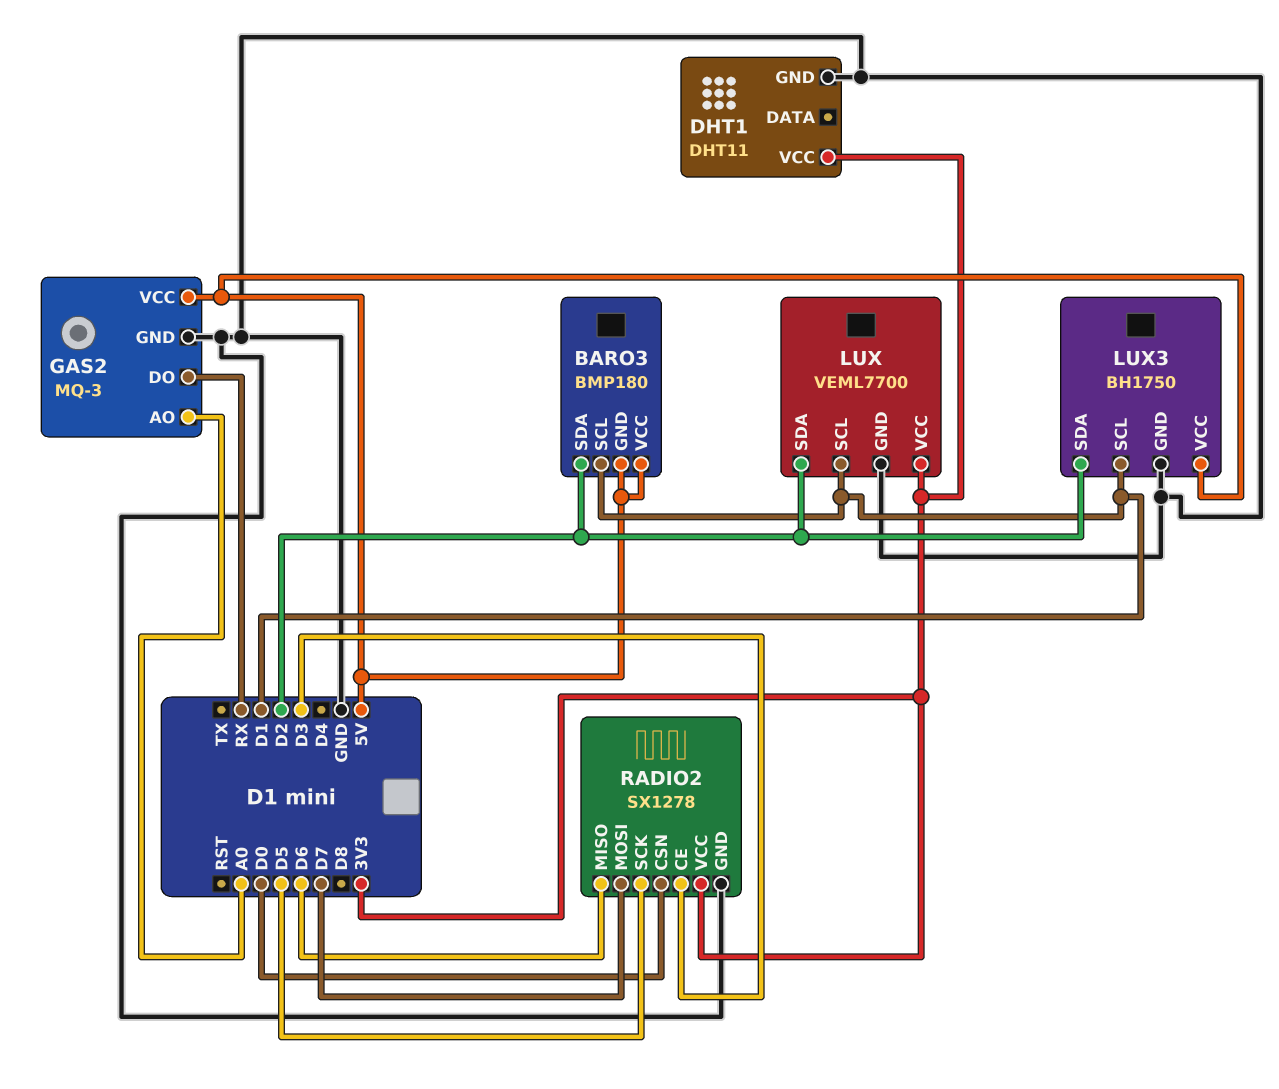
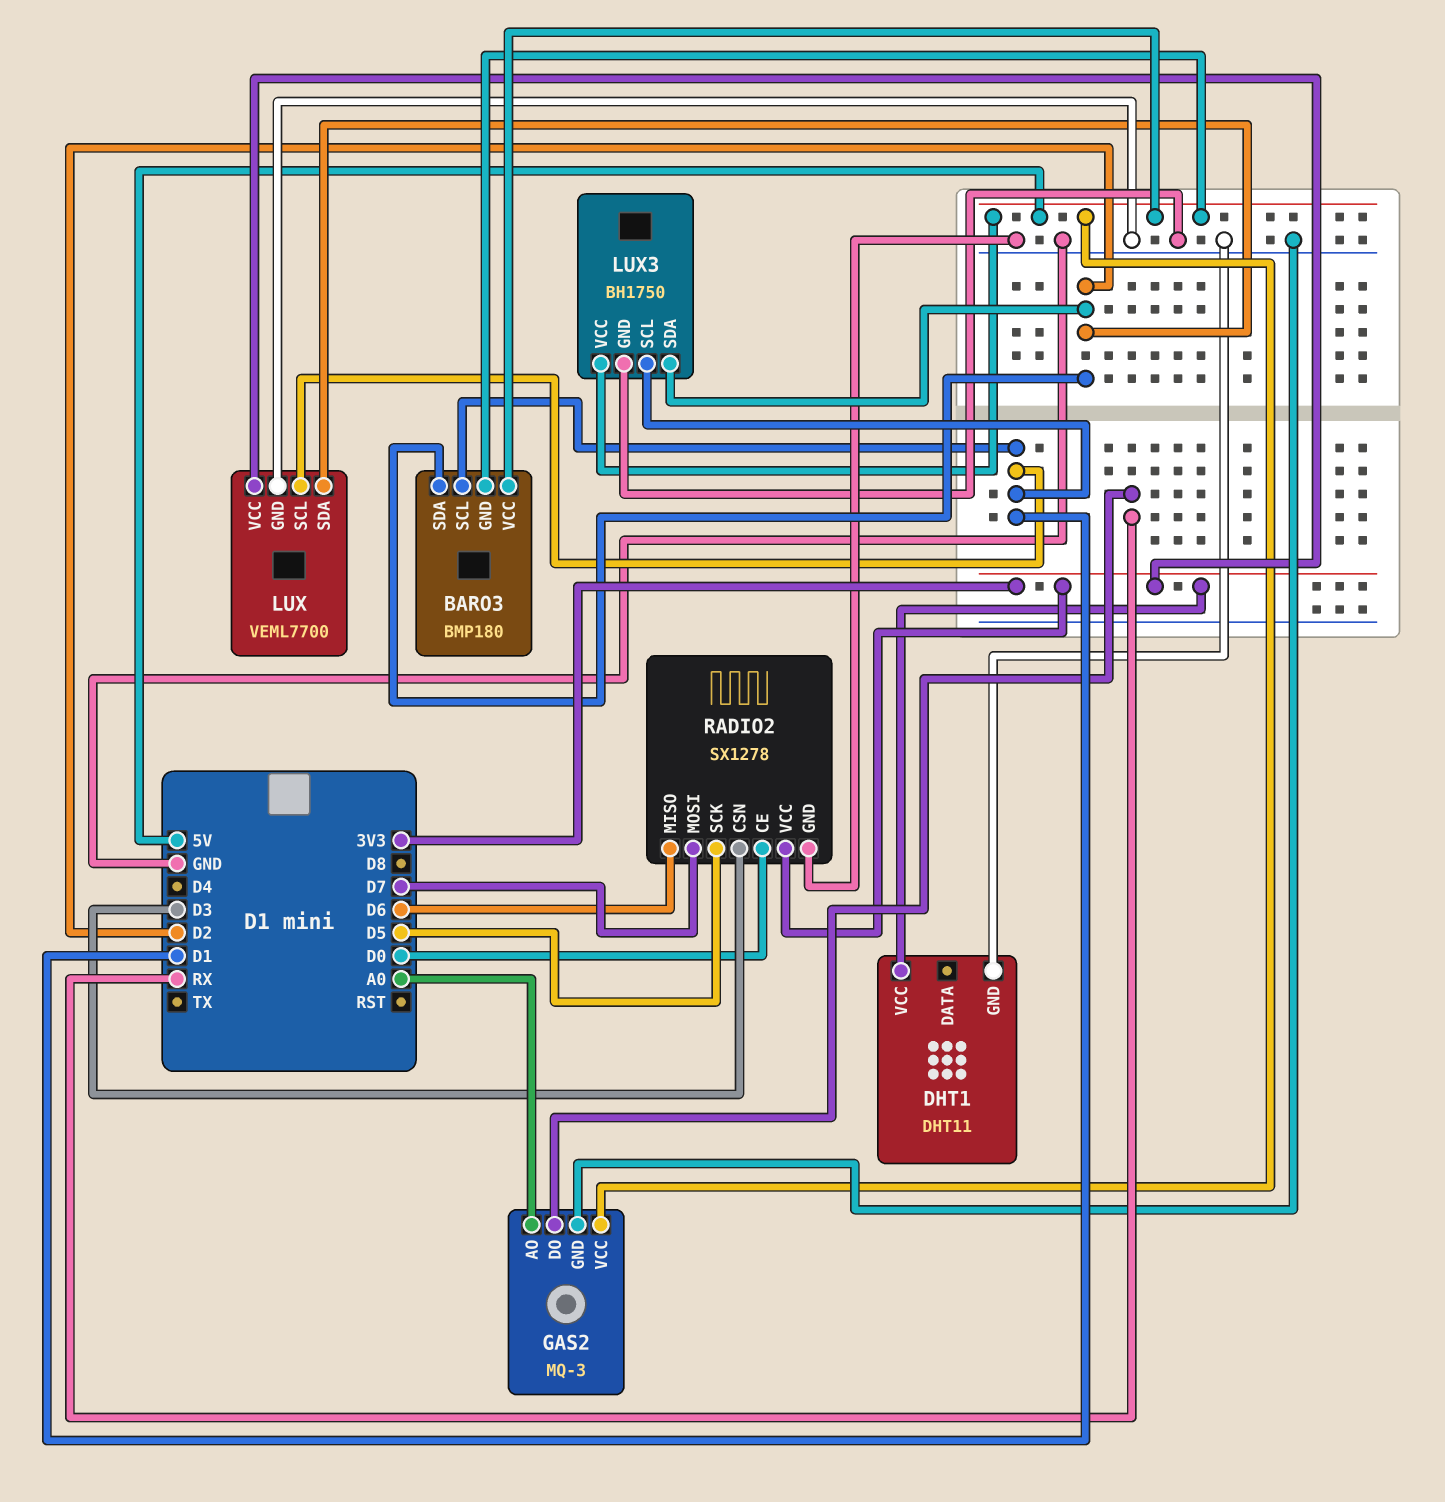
RADIO2 pin CE: D3 -> D0
RADIO2 pin CSN: D0 -> D3

